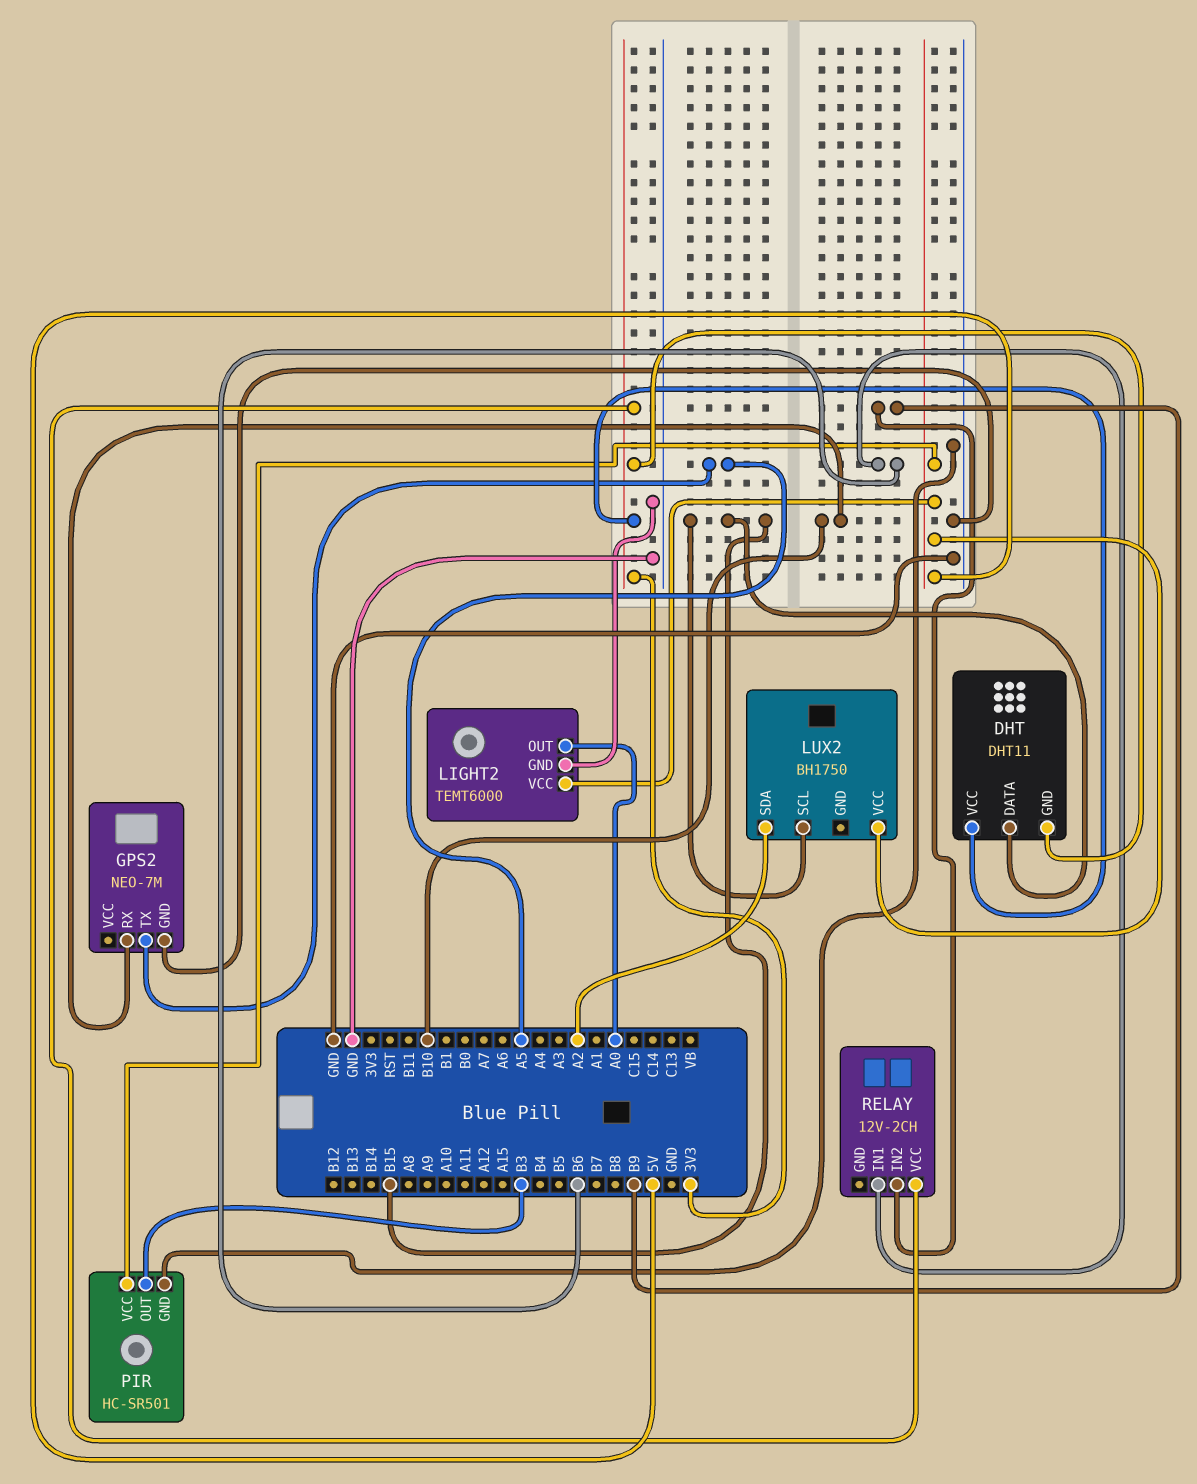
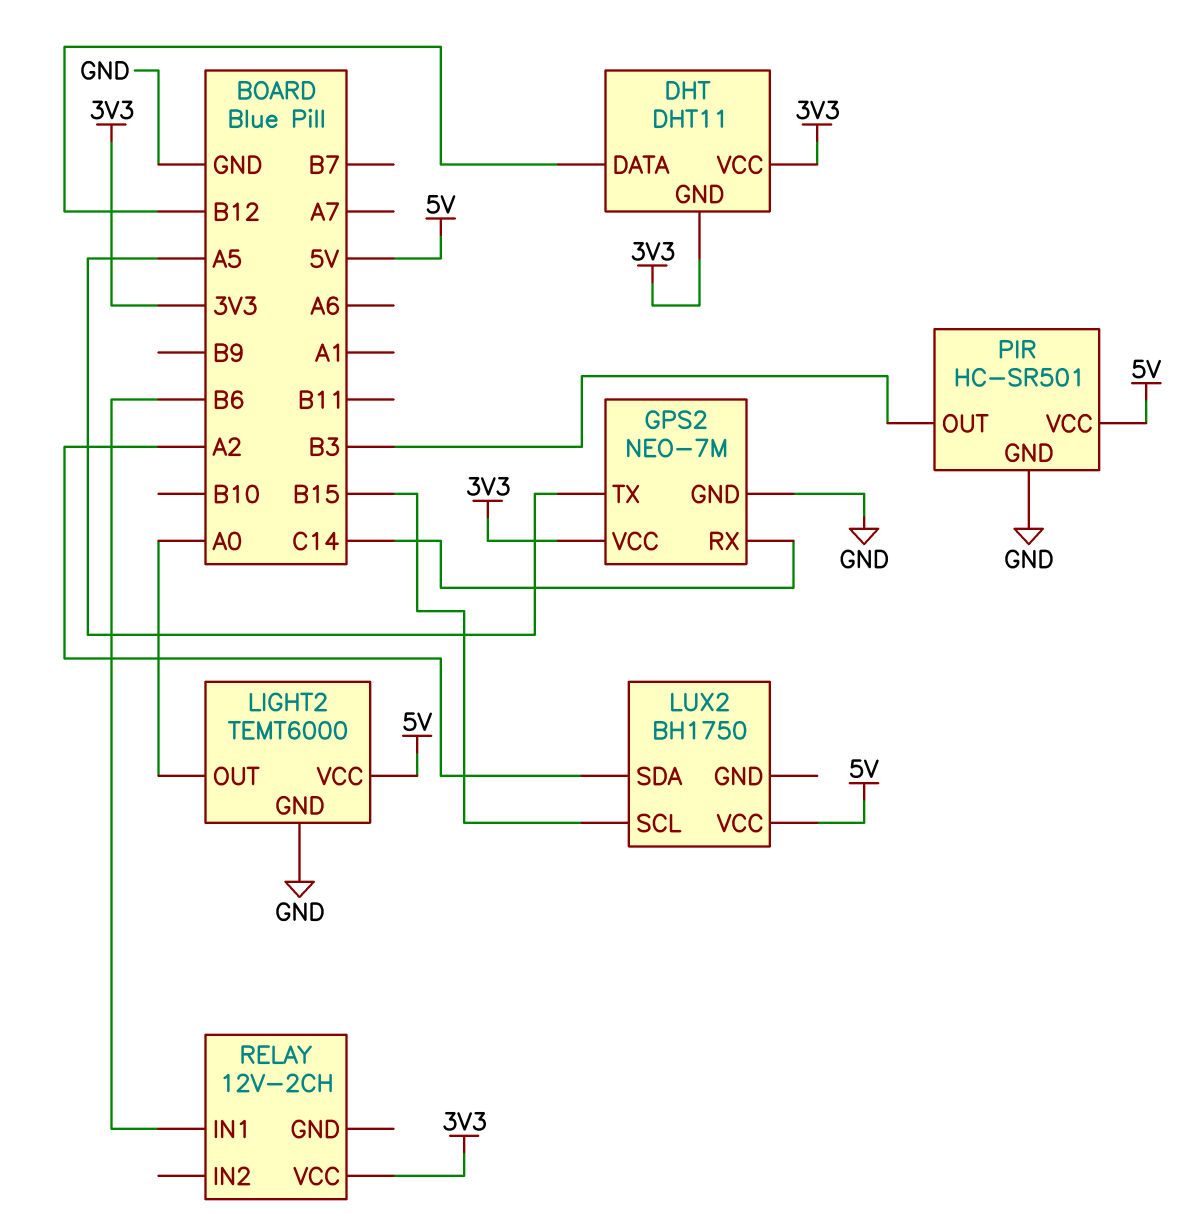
DHT pin DATA: B15 -> B12
GPS2 pin RX: B10 -> C14
GPS2 pin VCC: none -> 3V3
RELAY pin IN2: B9 -> none

